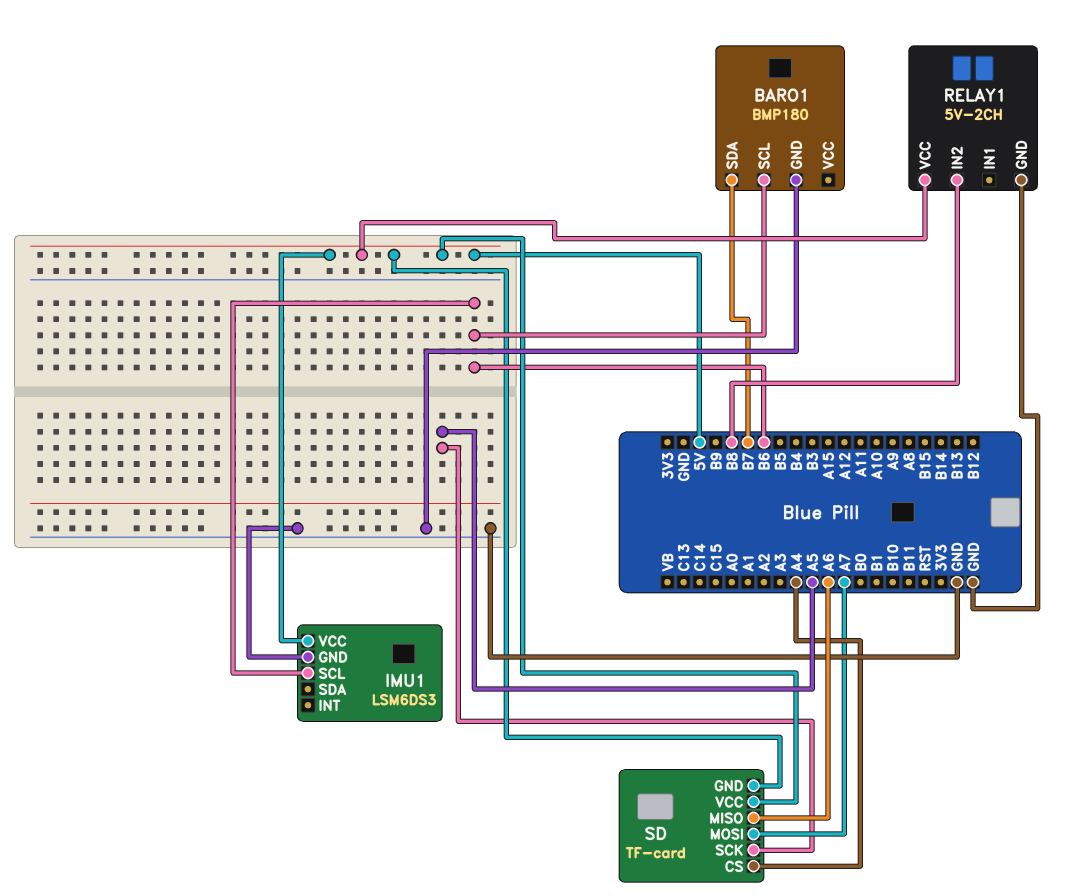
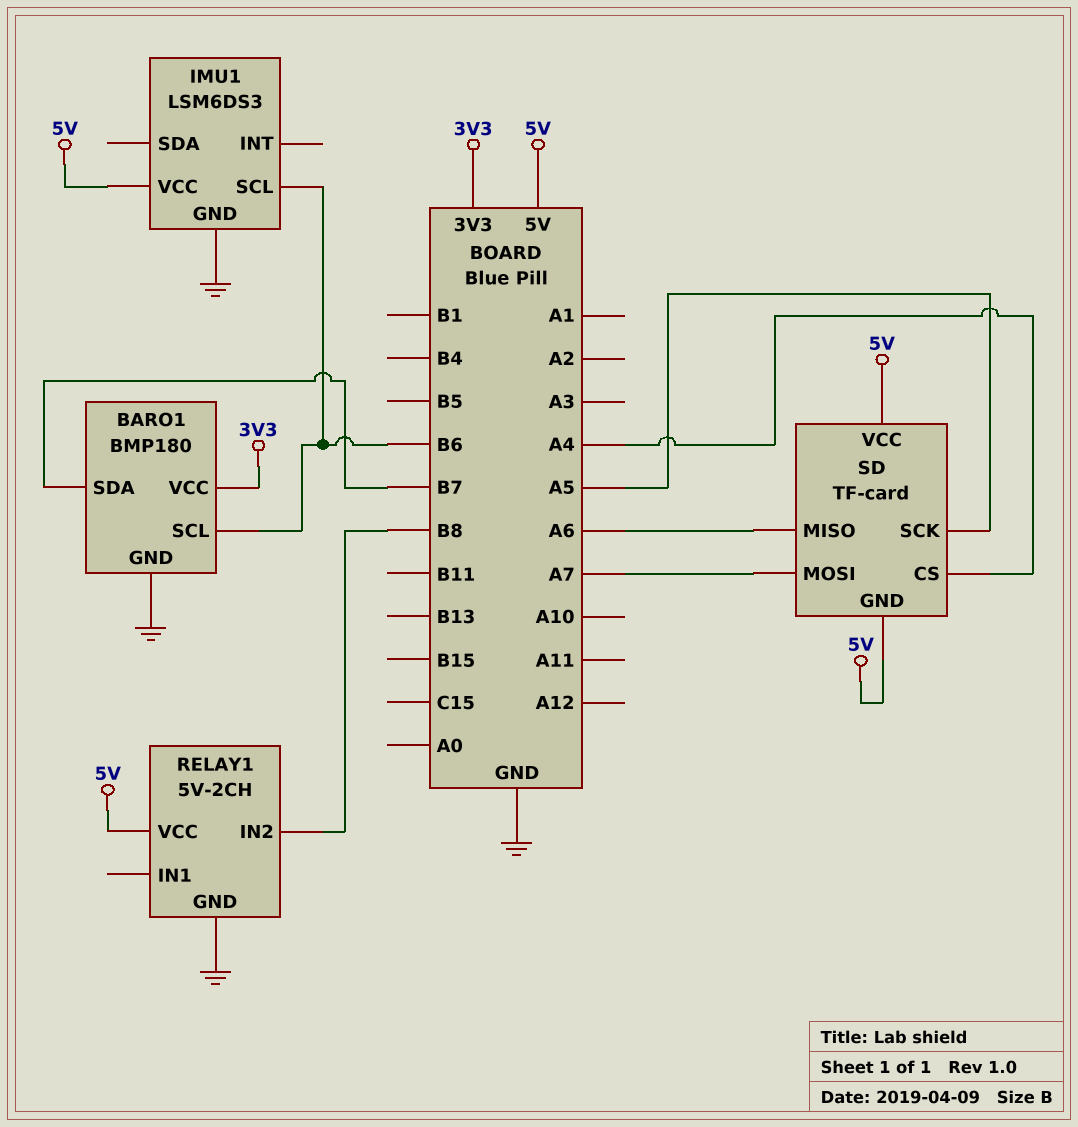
BARO1 pin VCC: none -> 3V3

